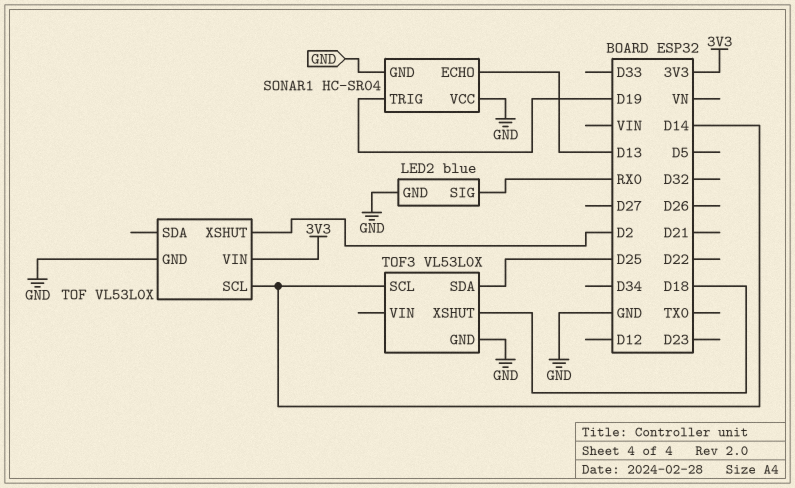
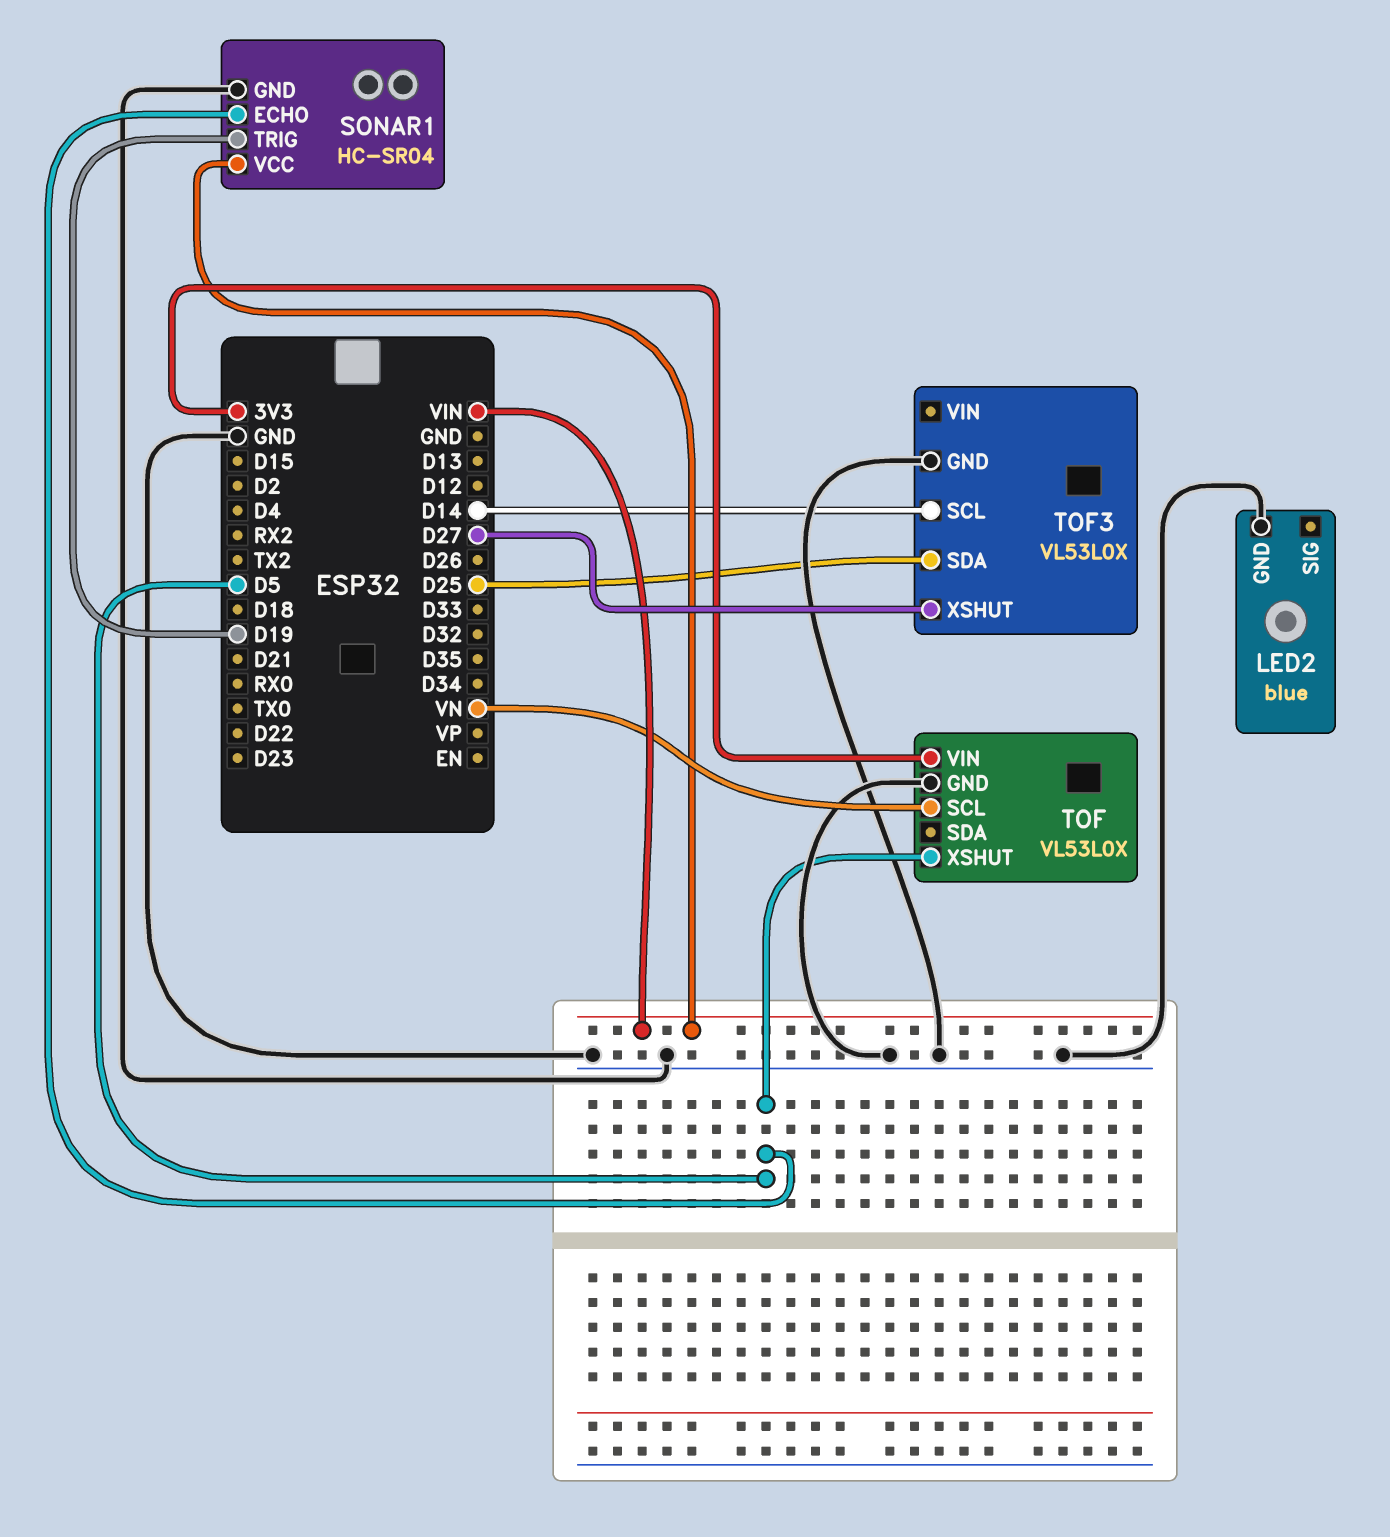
LED2 pin SIG: RX0 -> none
SONAR1 pin ECHO: D13 -> D5
SONAR1 pin VCC: GND -> VIN
TOF pin SCL: D14 -> VN
TOF pin XSHUT: D2 -> D5
TOF3 pin XSHUT: D18 -> D27

